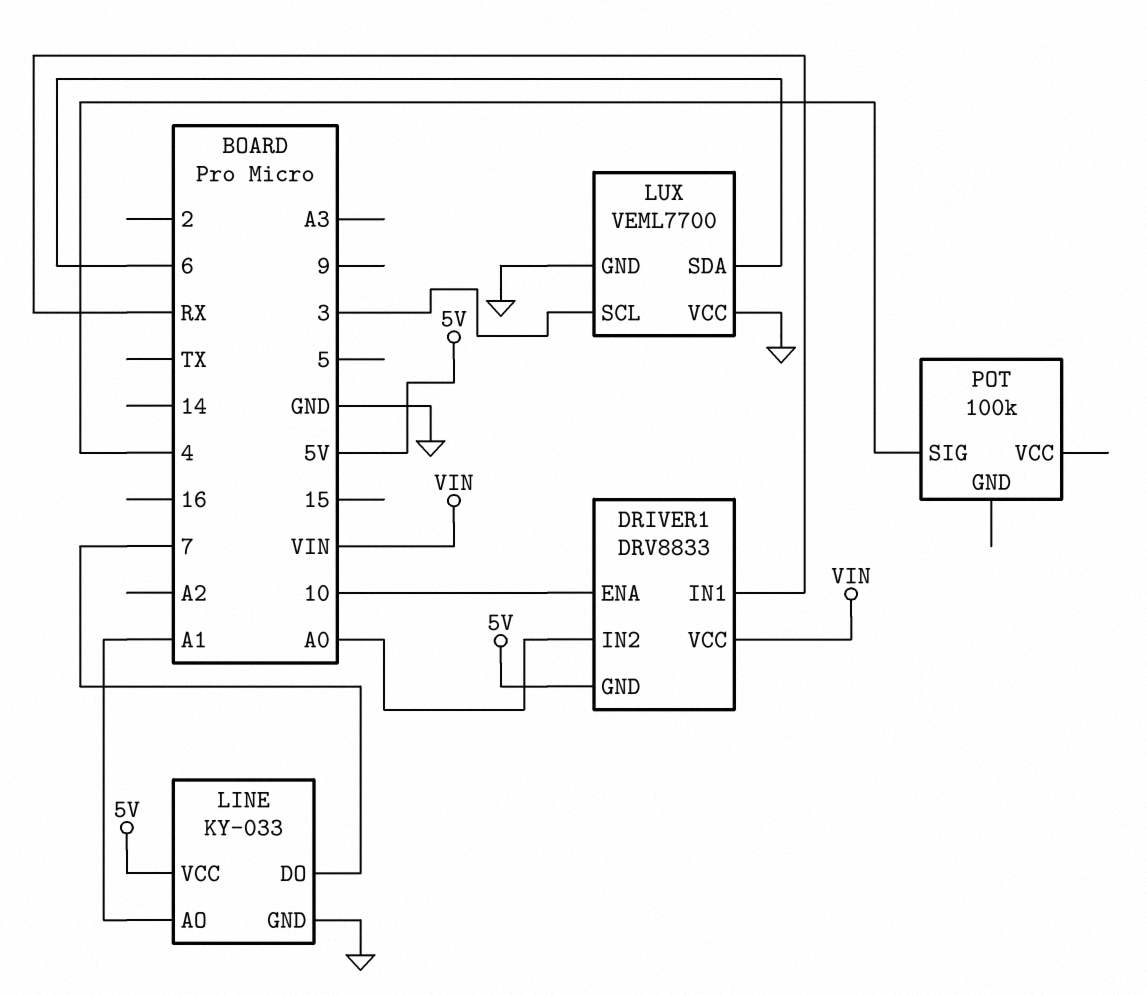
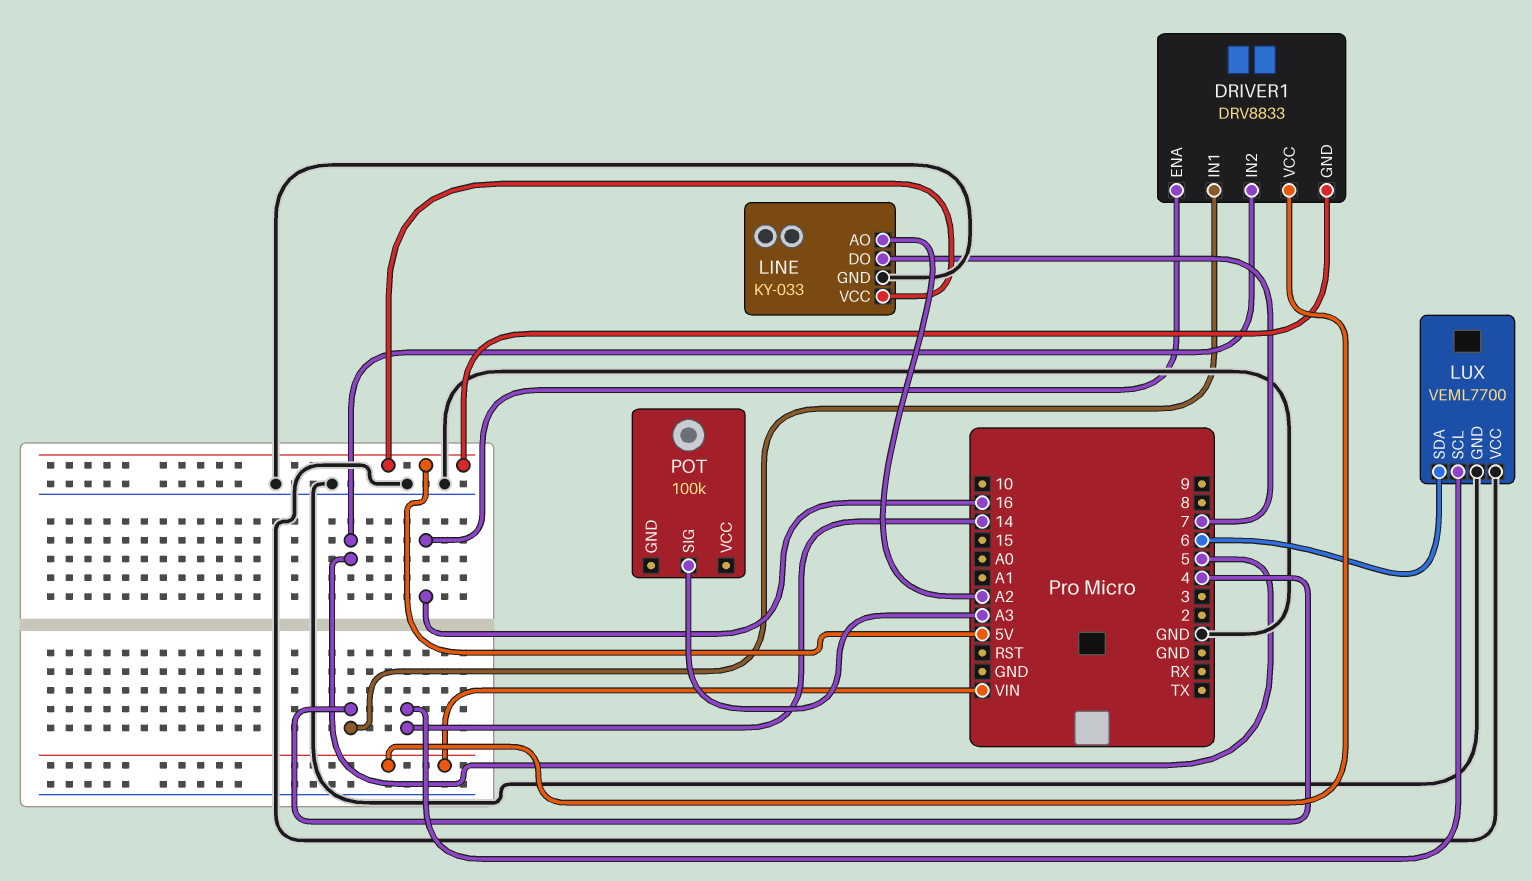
DRIVER1 pin ENA: 10 -> 16
DRIVER1 pin IN1: RX -> 4
DRIVER1 pin IN2: A0 -> 5
LINE pin AO: A1 -> A2
LUX pin SCL: 3 -> 14
POT pin SIG: 4 -> A3

